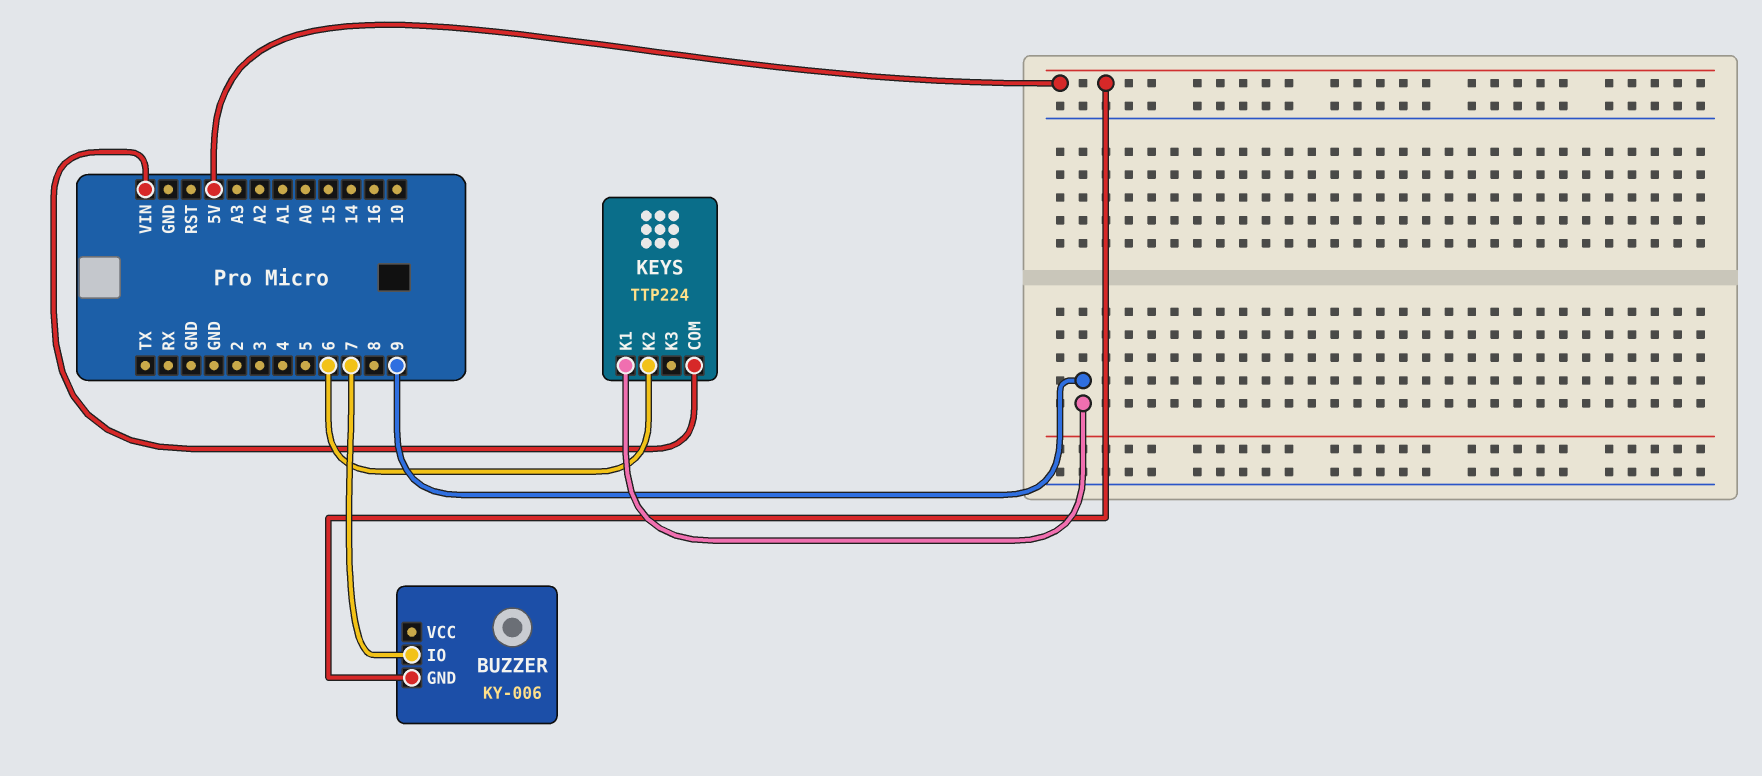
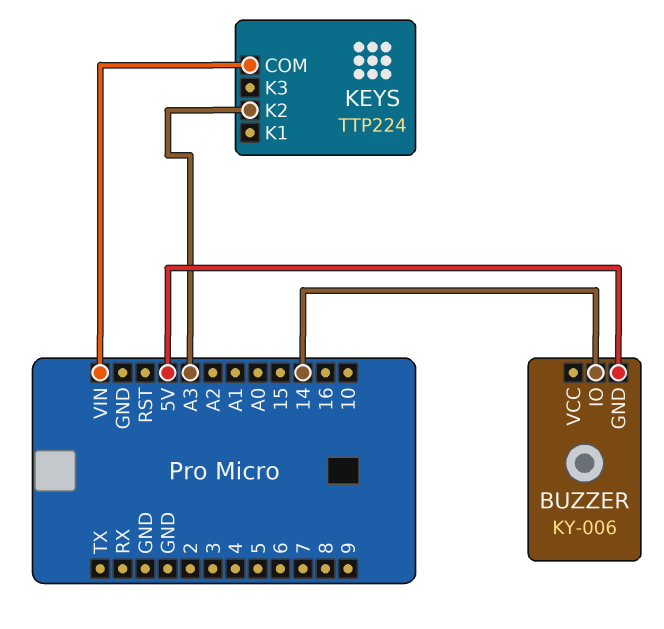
BUZZER pin IO: 7 -> 14
KEYS pin K1: 9 -> none
KEYS pin K2: 6 -> A3

